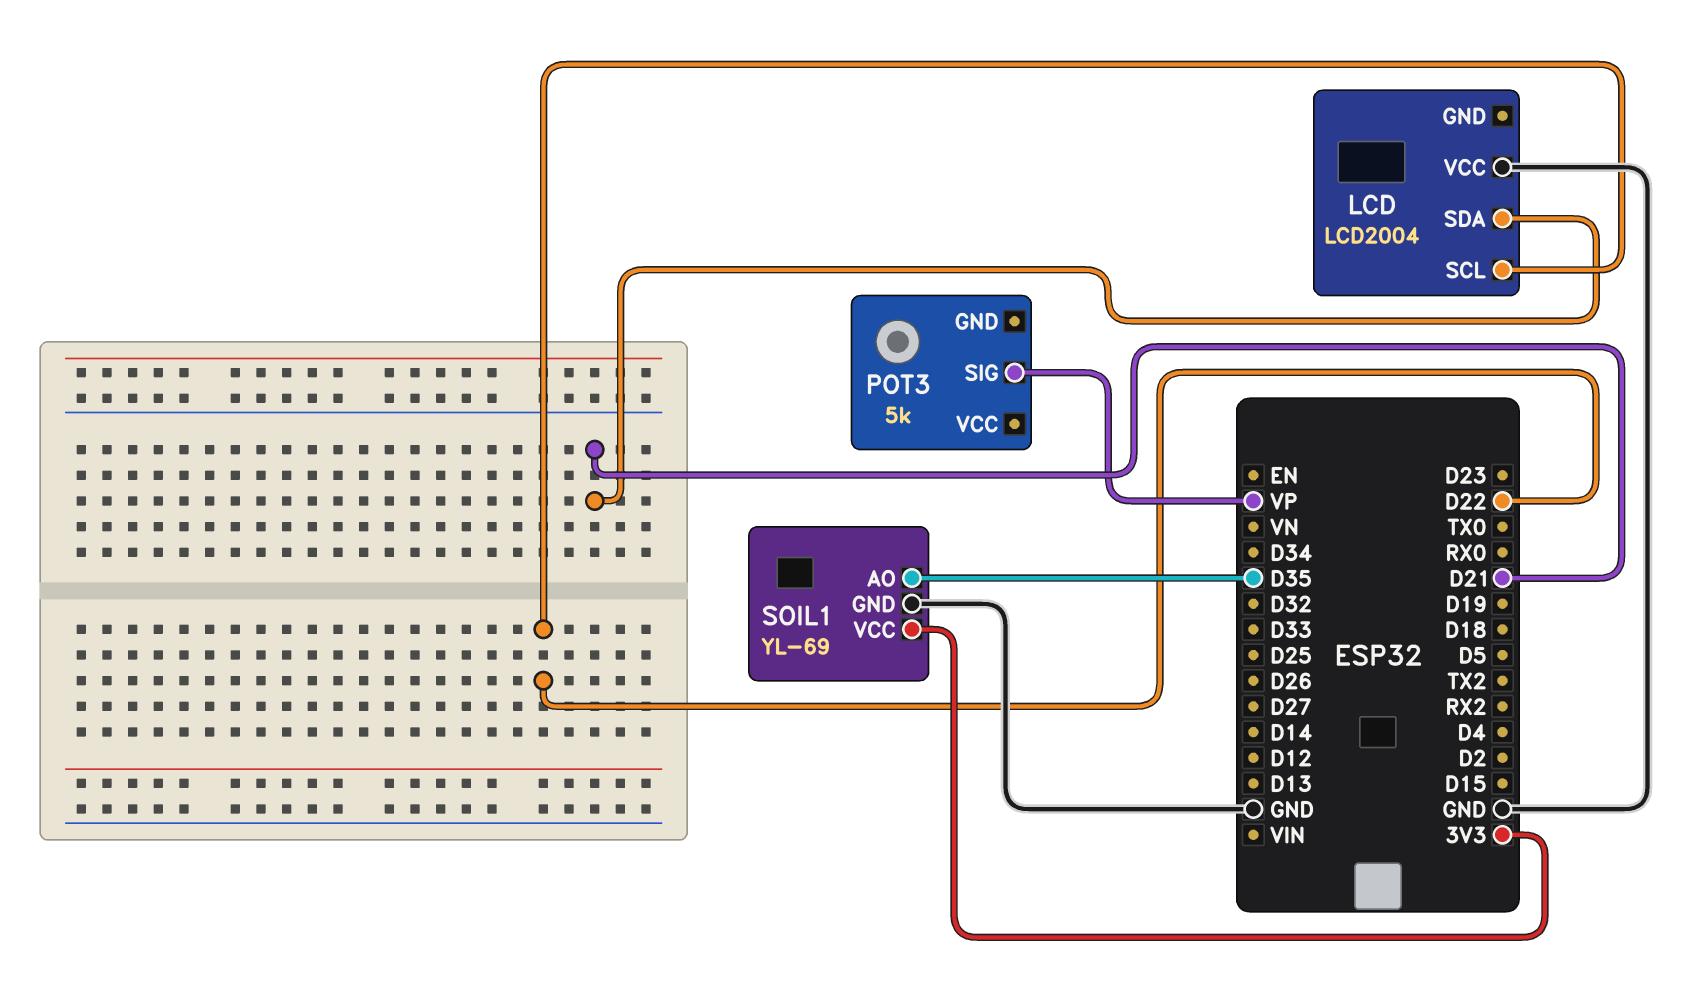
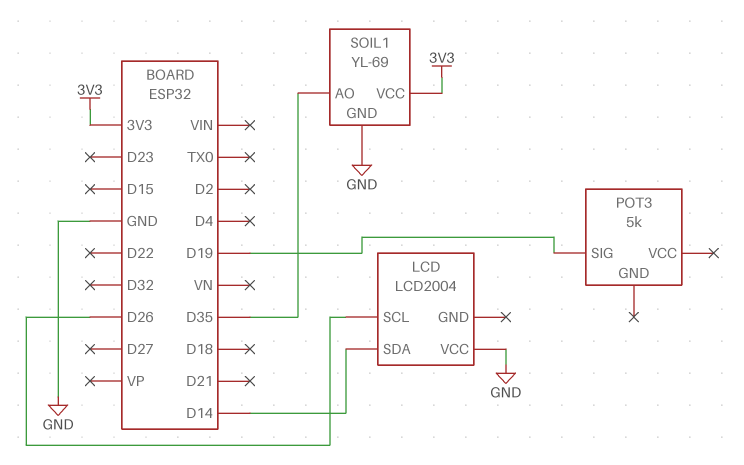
LCD pin SCL: D22 -> D26
LCD pin SDA: D21 -> D14
POT3 pin SIG: VP -> D19

